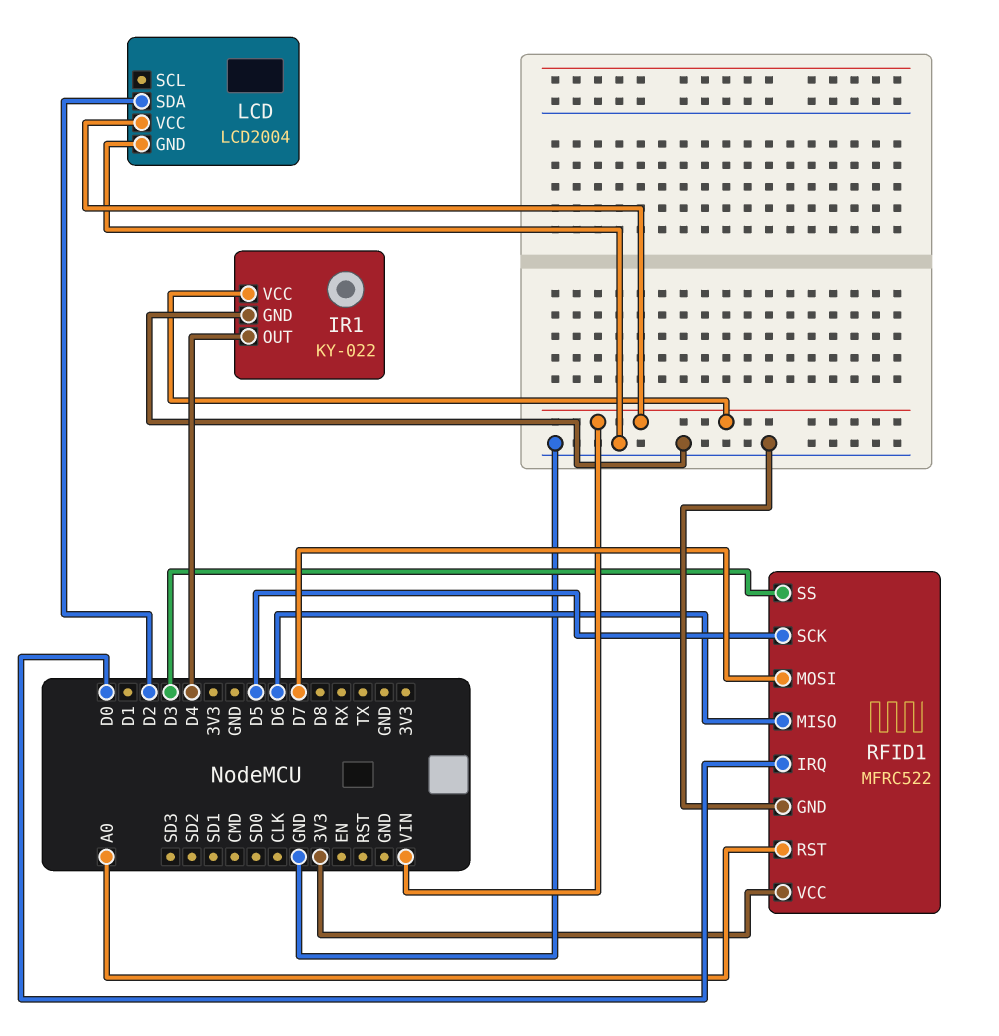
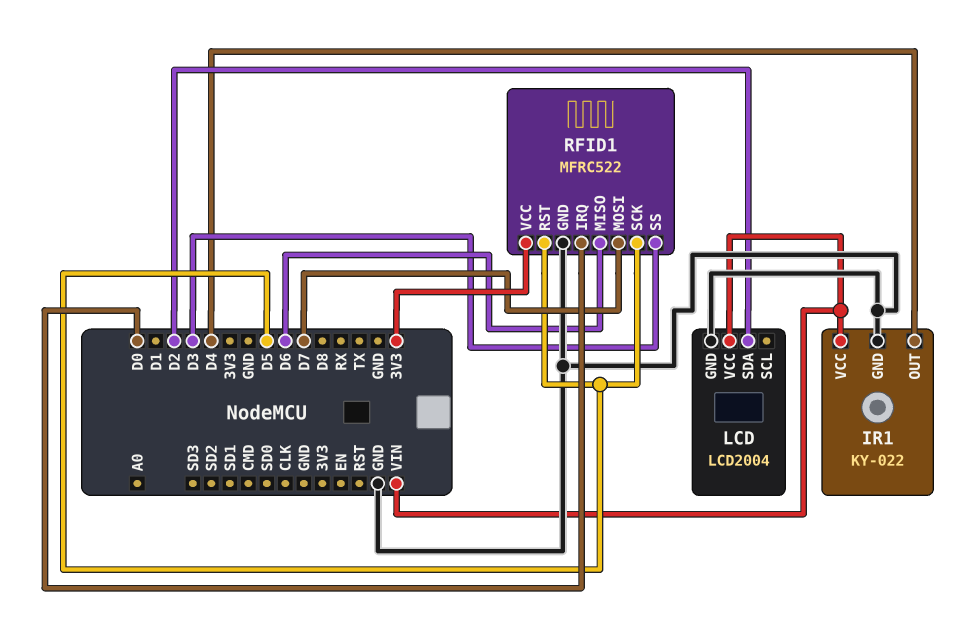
RFID1 pin RST: A0 -> D5

